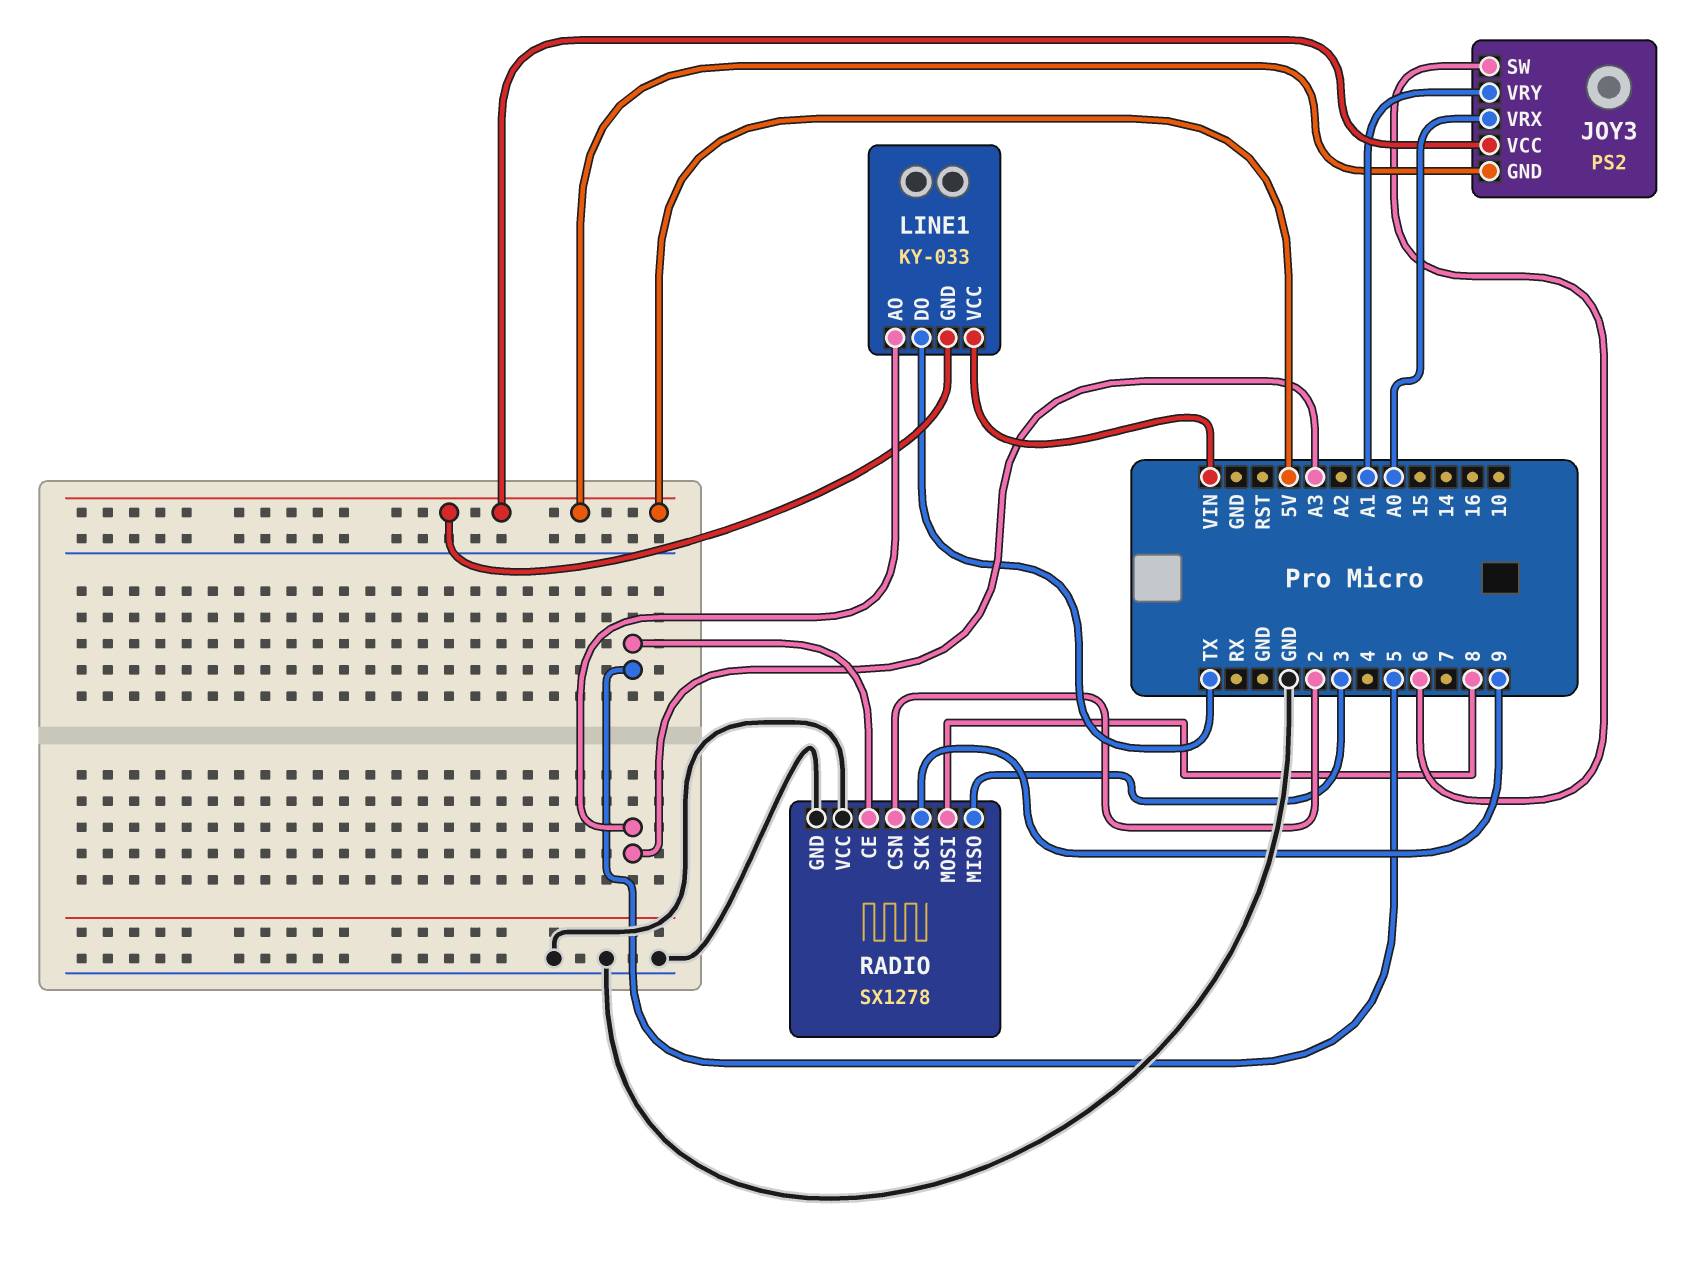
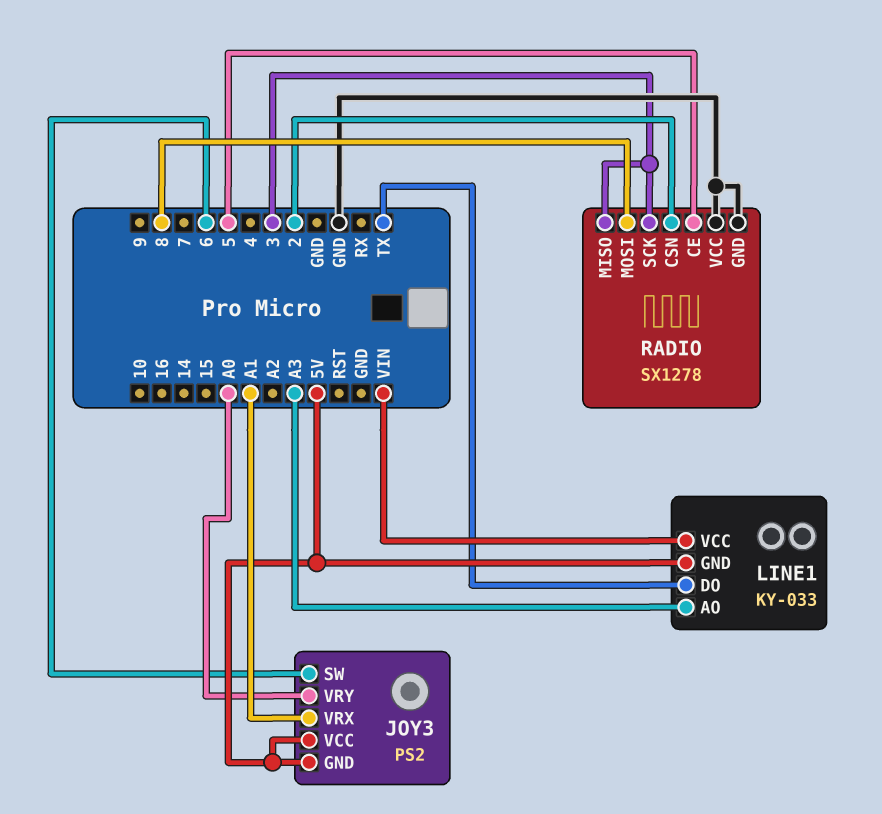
JOY3 pin VRX: A0 -> A1
JOY3 pin VRY: A1 -> A0
RADIO pin SCK: 9 -> 3

